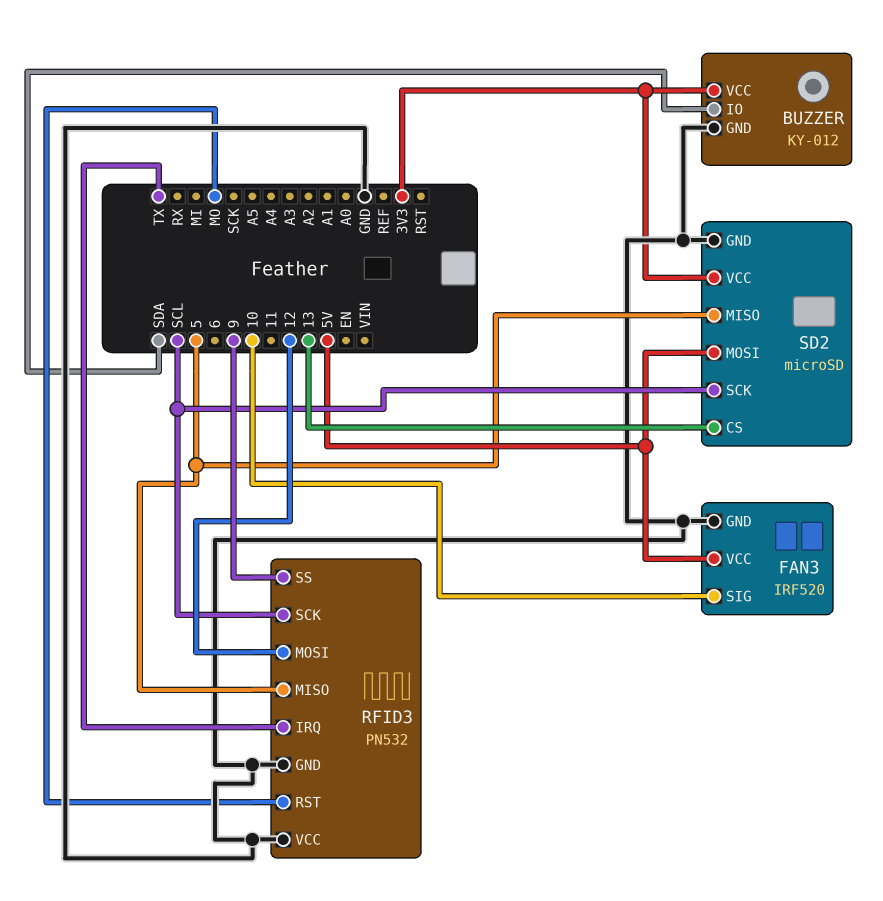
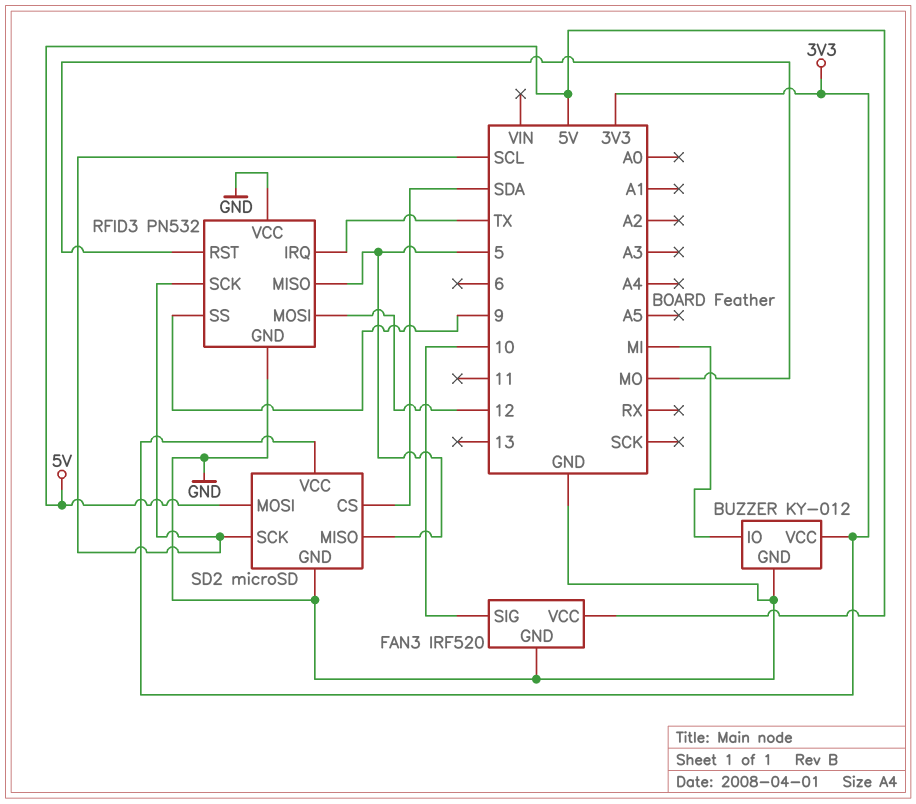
BUZZER pin IO: SDA -> MI
SD2 pin CS: 13 -> SDA

